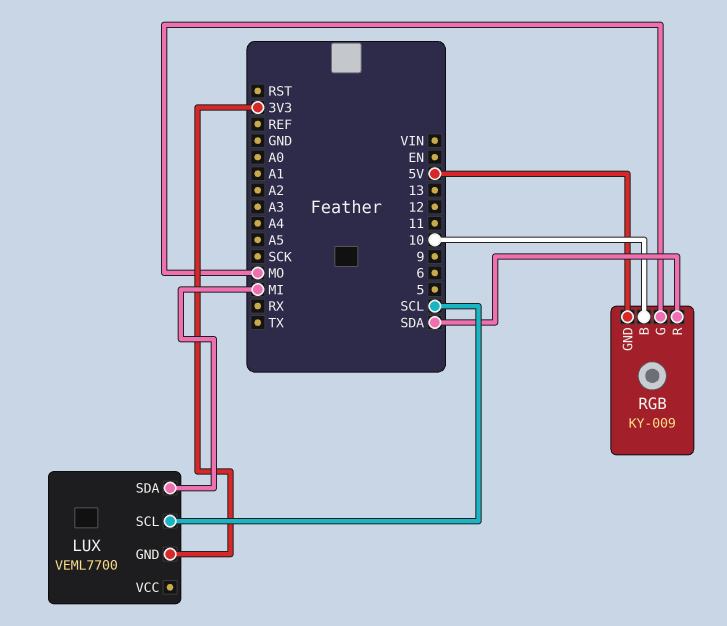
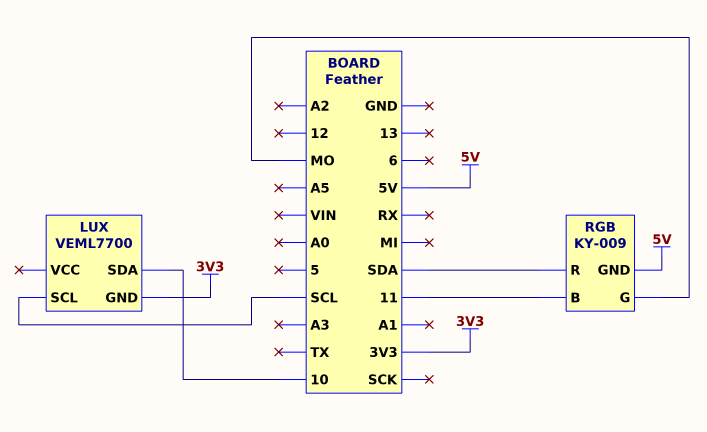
LUX pin SDA: MI -> 10
RGB pin B: 10 -> 11

